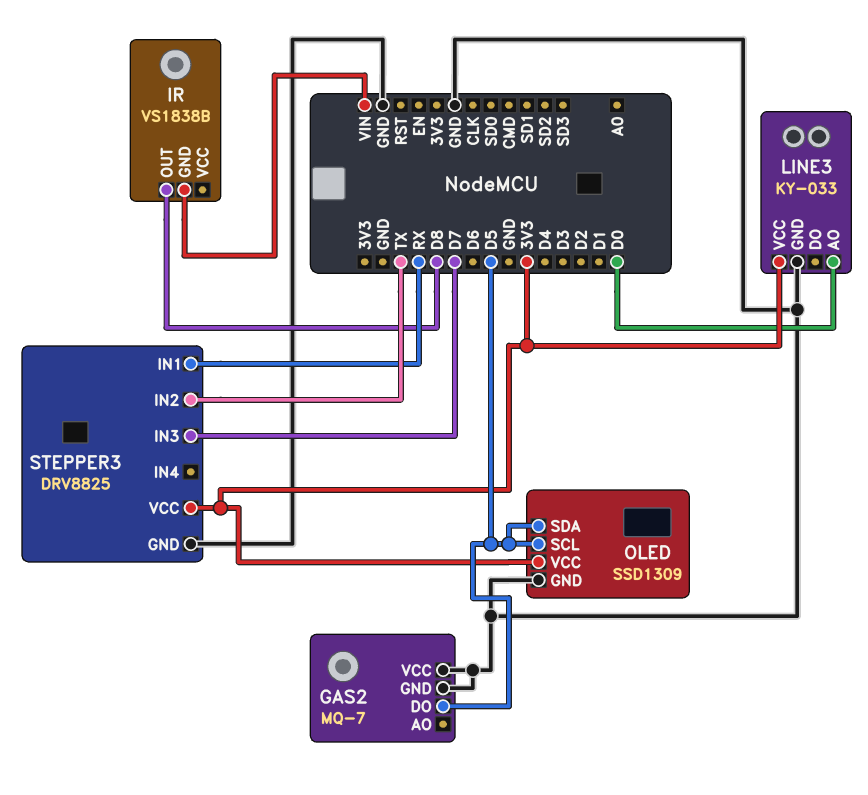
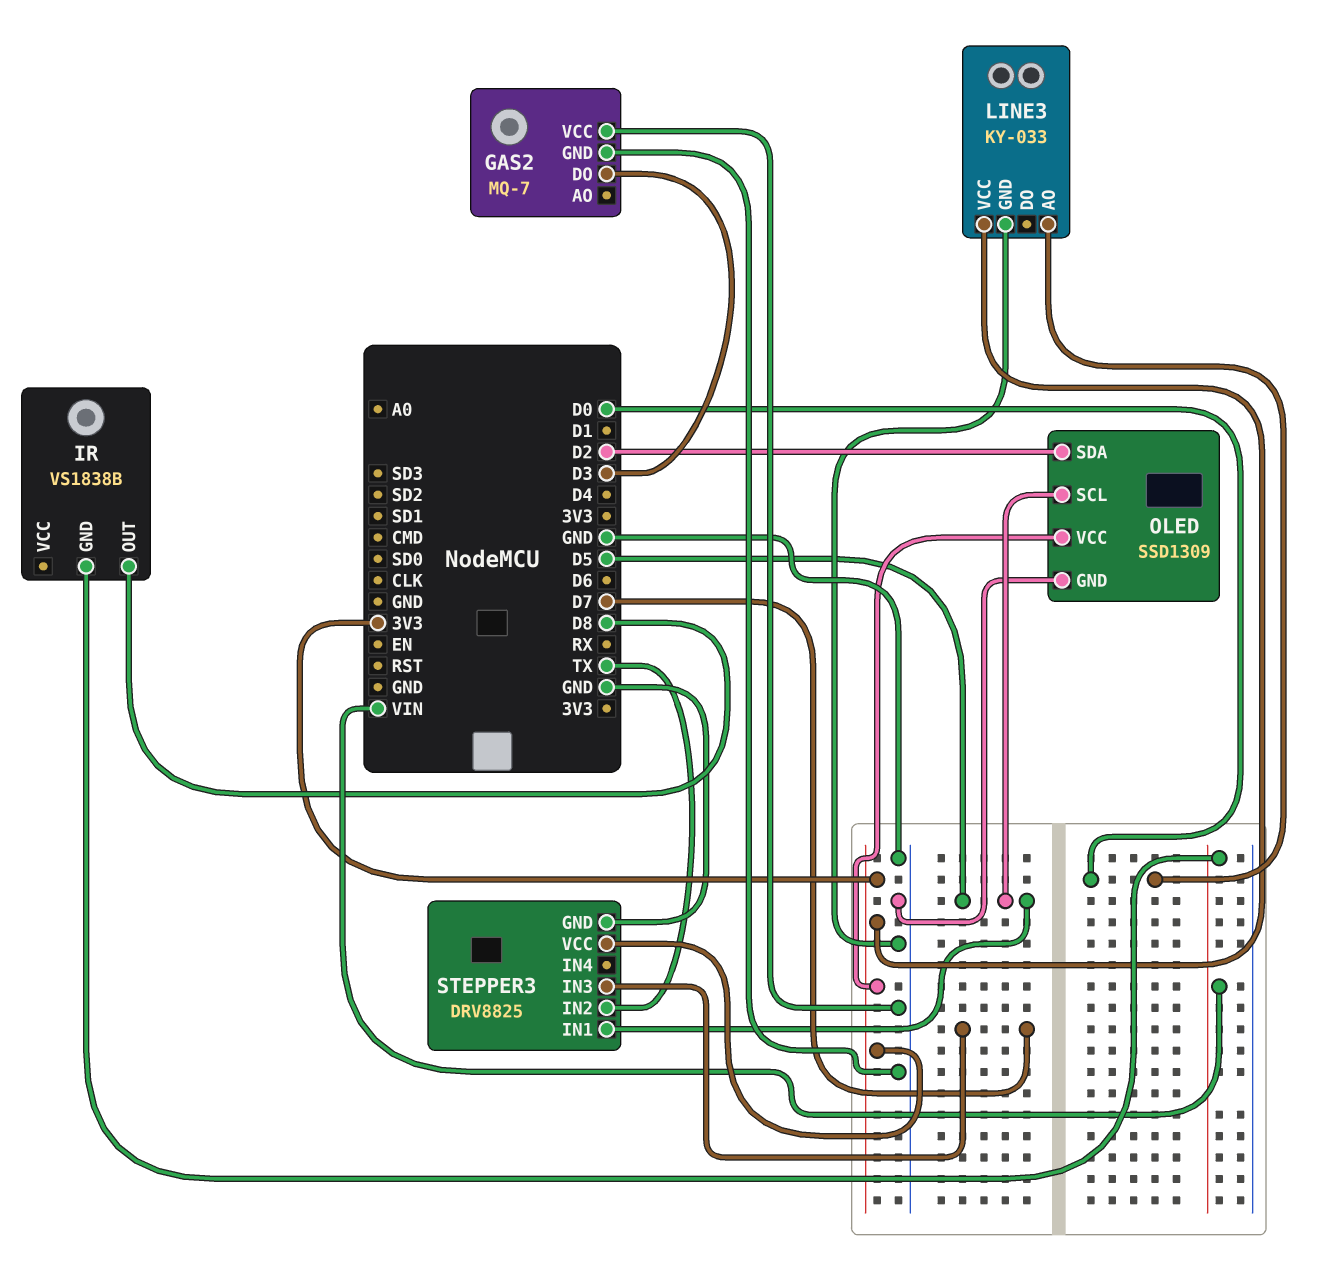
GAS2 pin DO: D5 -> D3
OLED pin SDA: D5 -> D2
STEPPER3 pin IN1: RX -> D5

